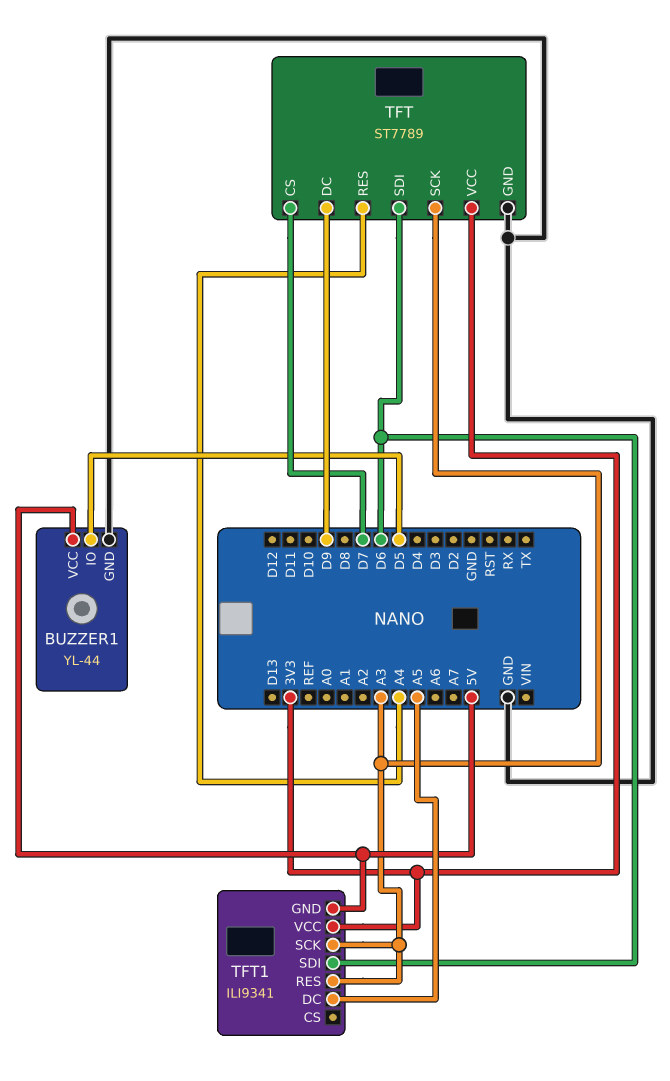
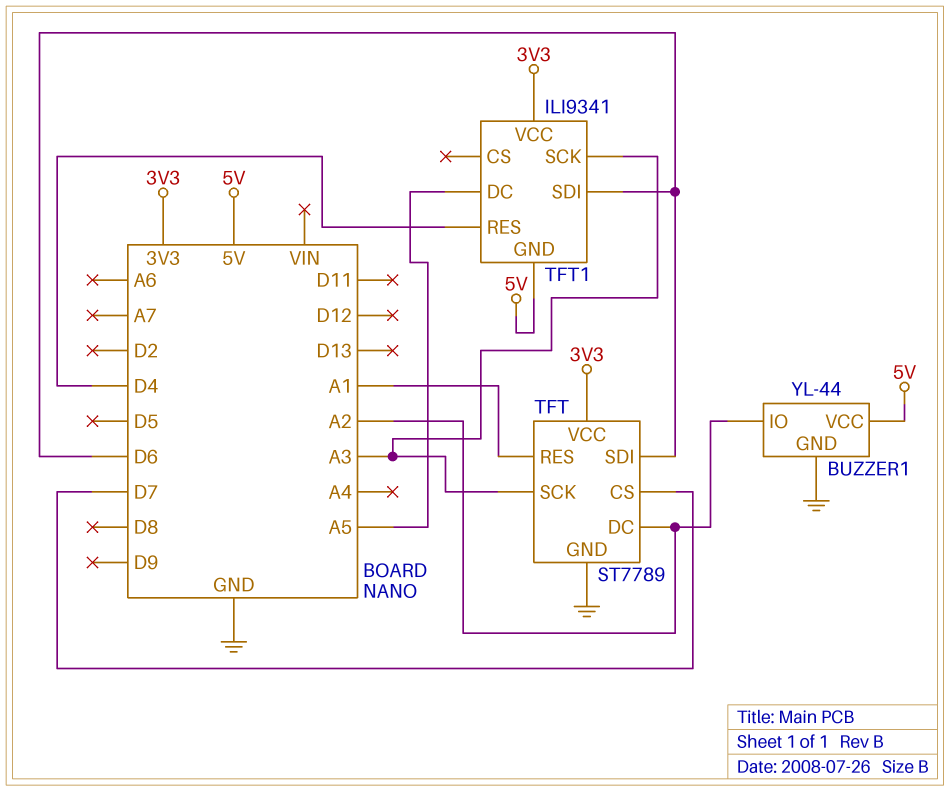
BUZZER1 pin IO: D5 -> A2
TFT pin DC: D9 -> A2
TFT pin RES: A4 -> A1
TFT1 pin RES: A3 -> D4

